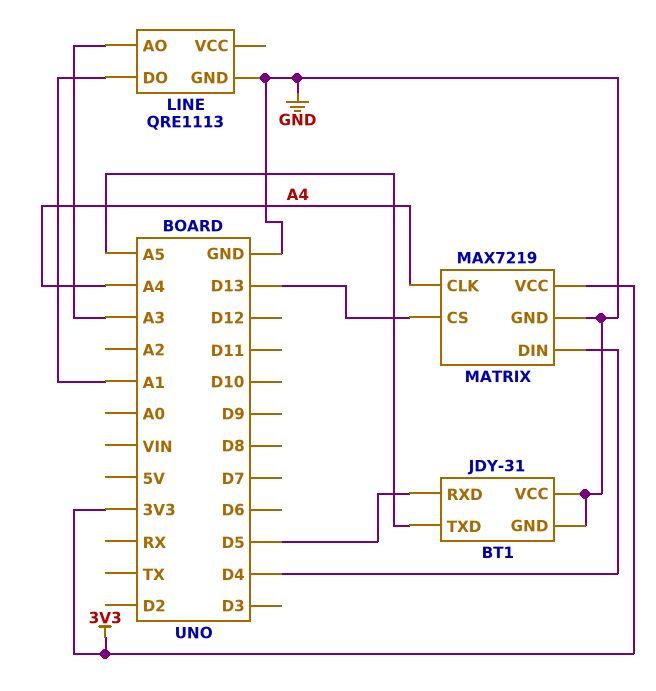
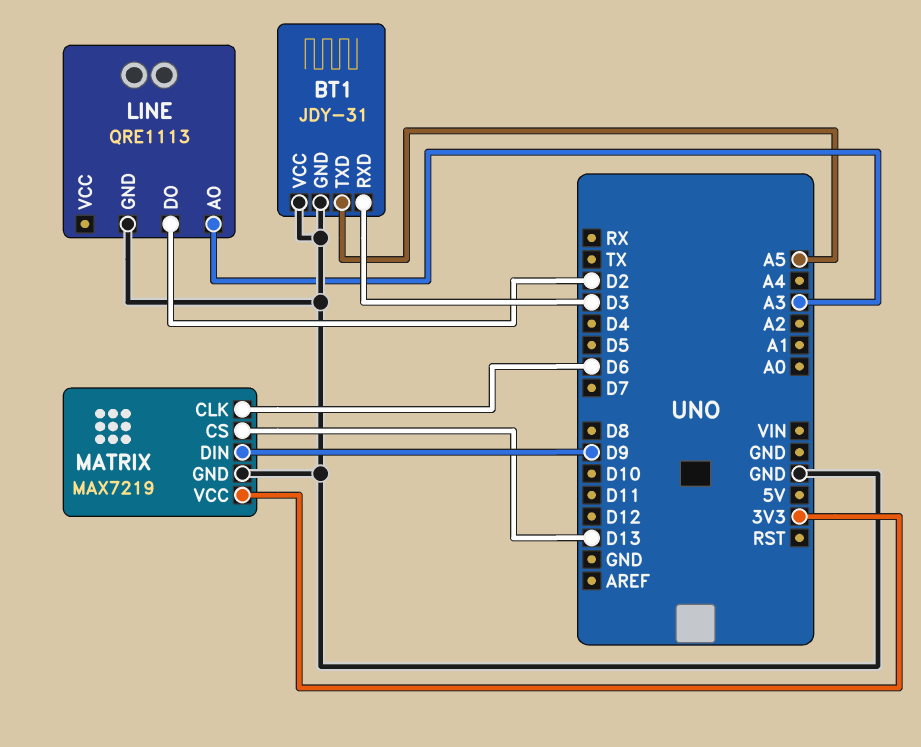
BT1 pin RXD: D5 -> D3
LINE pin DO: A1 -> D2
MATRIX pin CLK: A4 -> D6
MATRIX pin DIN: D4 -> D9

